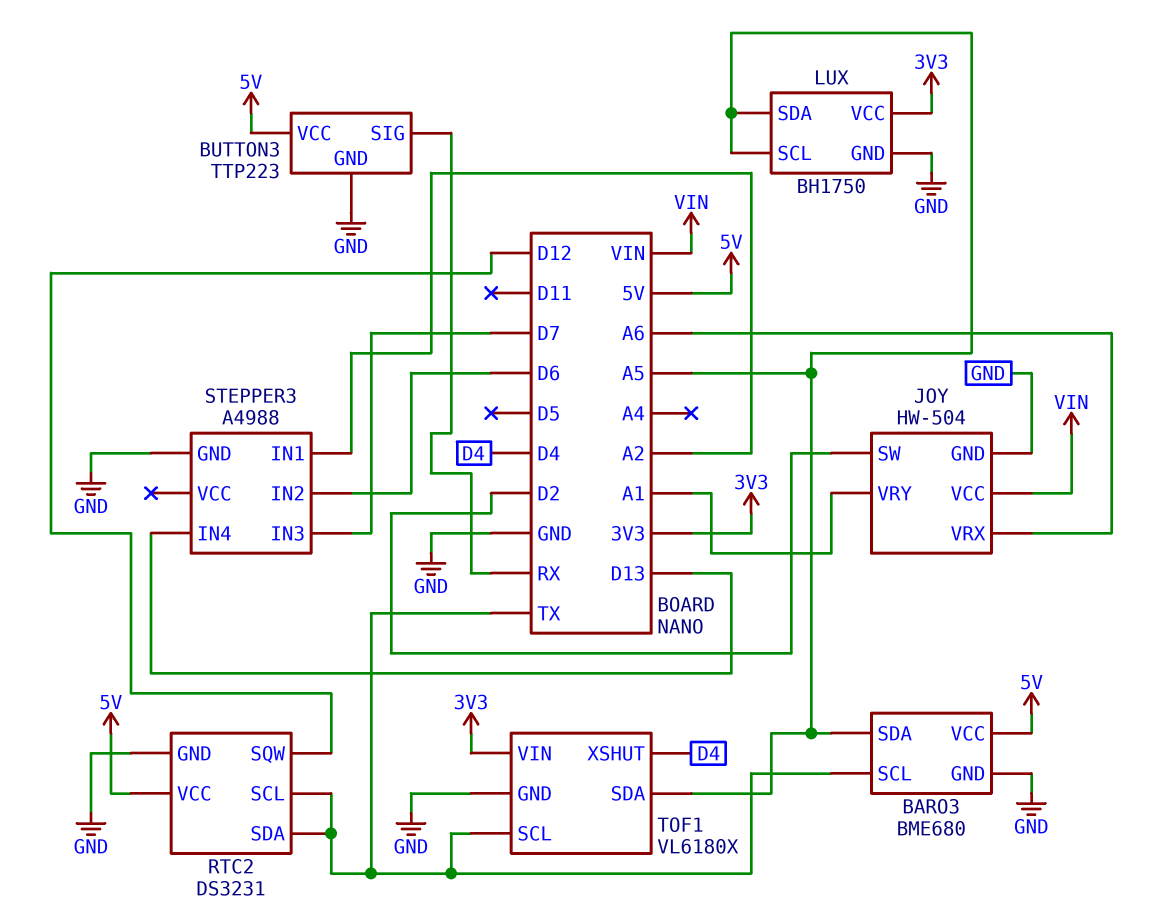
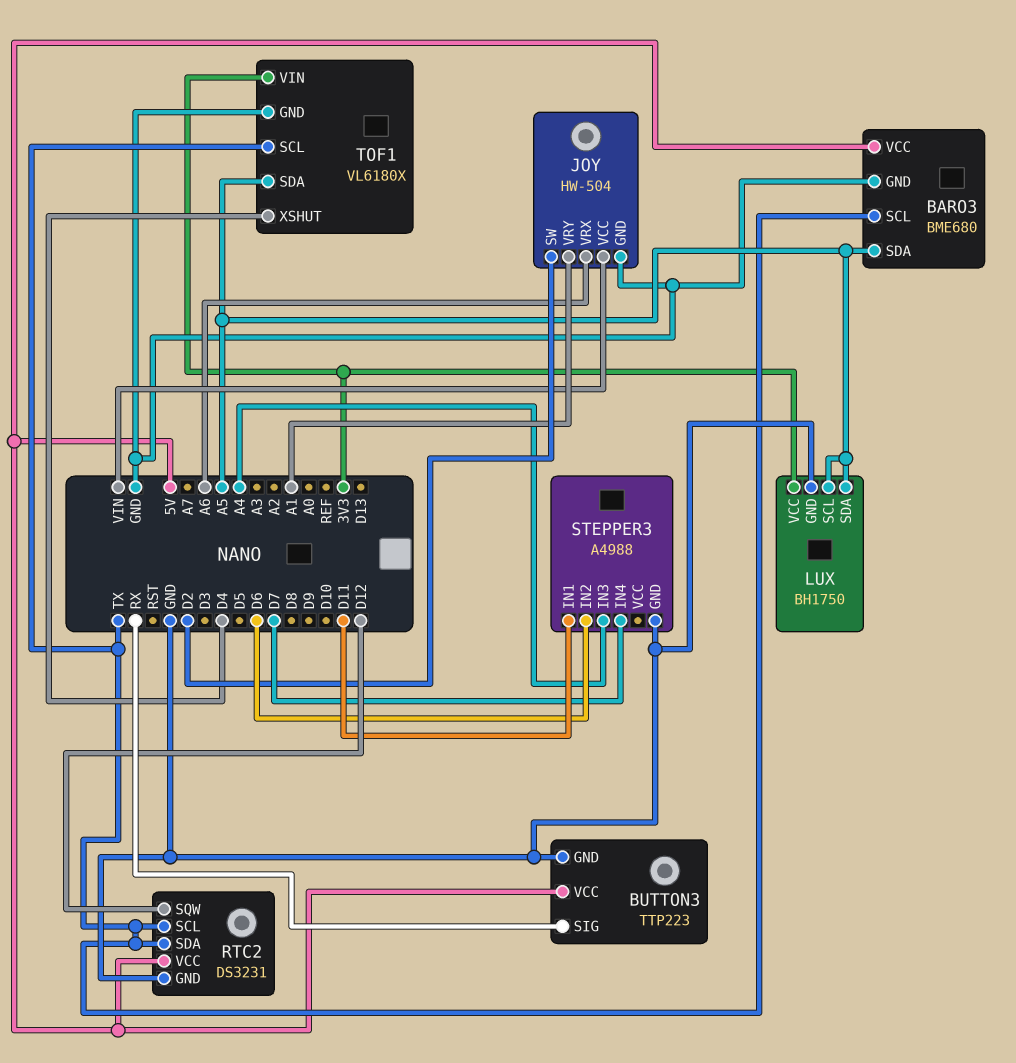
STEPPER3 pin IN1: A2 -> D11
STEPPER3 pin IN3: D7 -> A4
STEPPER3 pin IN4: D13 -> D7

